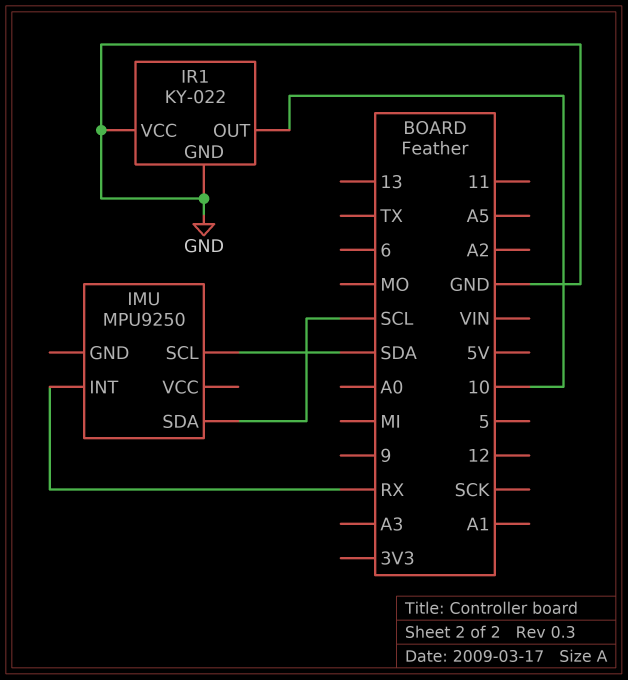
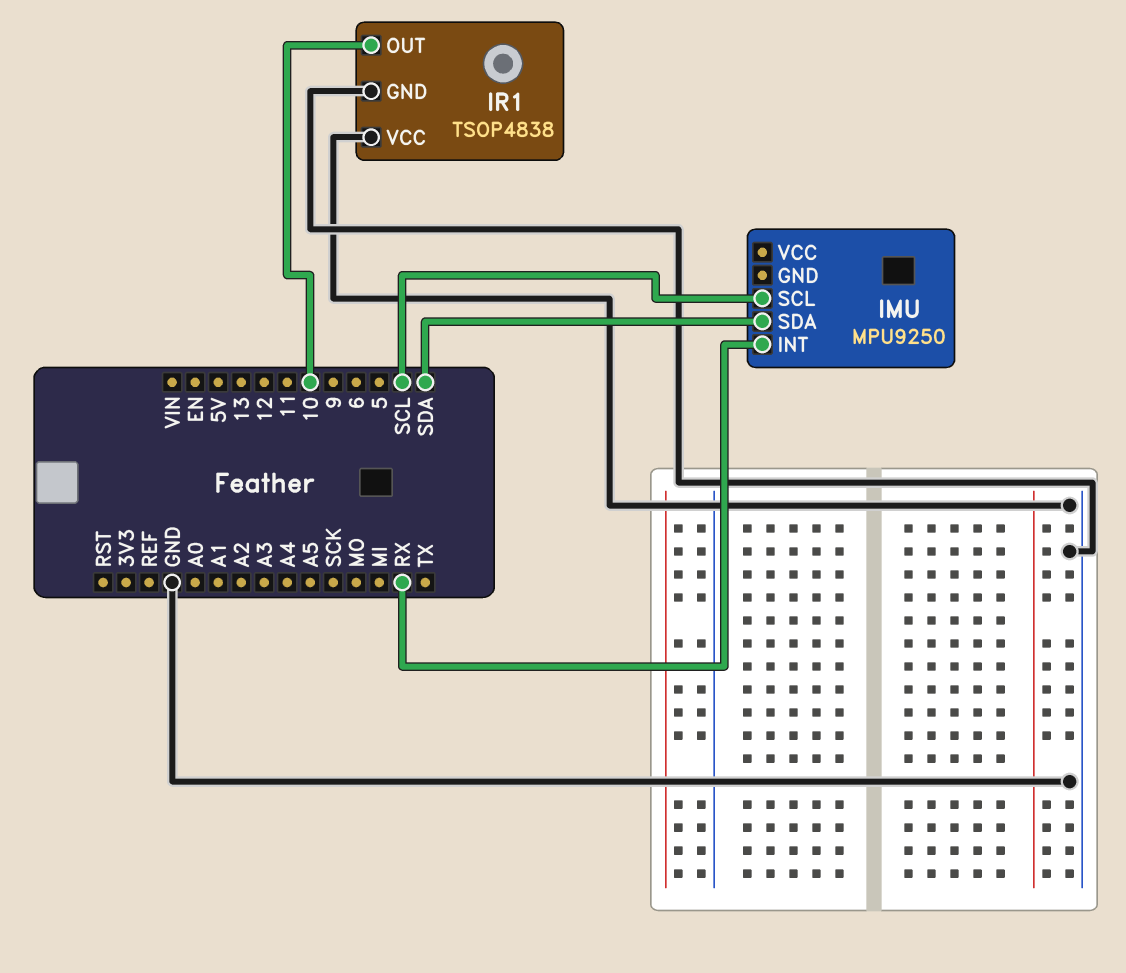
IMU pin SCL: SDA -> SCL
IMU pin SDA: SCL -> SDA
IR1: KY-022 -> TSOP4838

